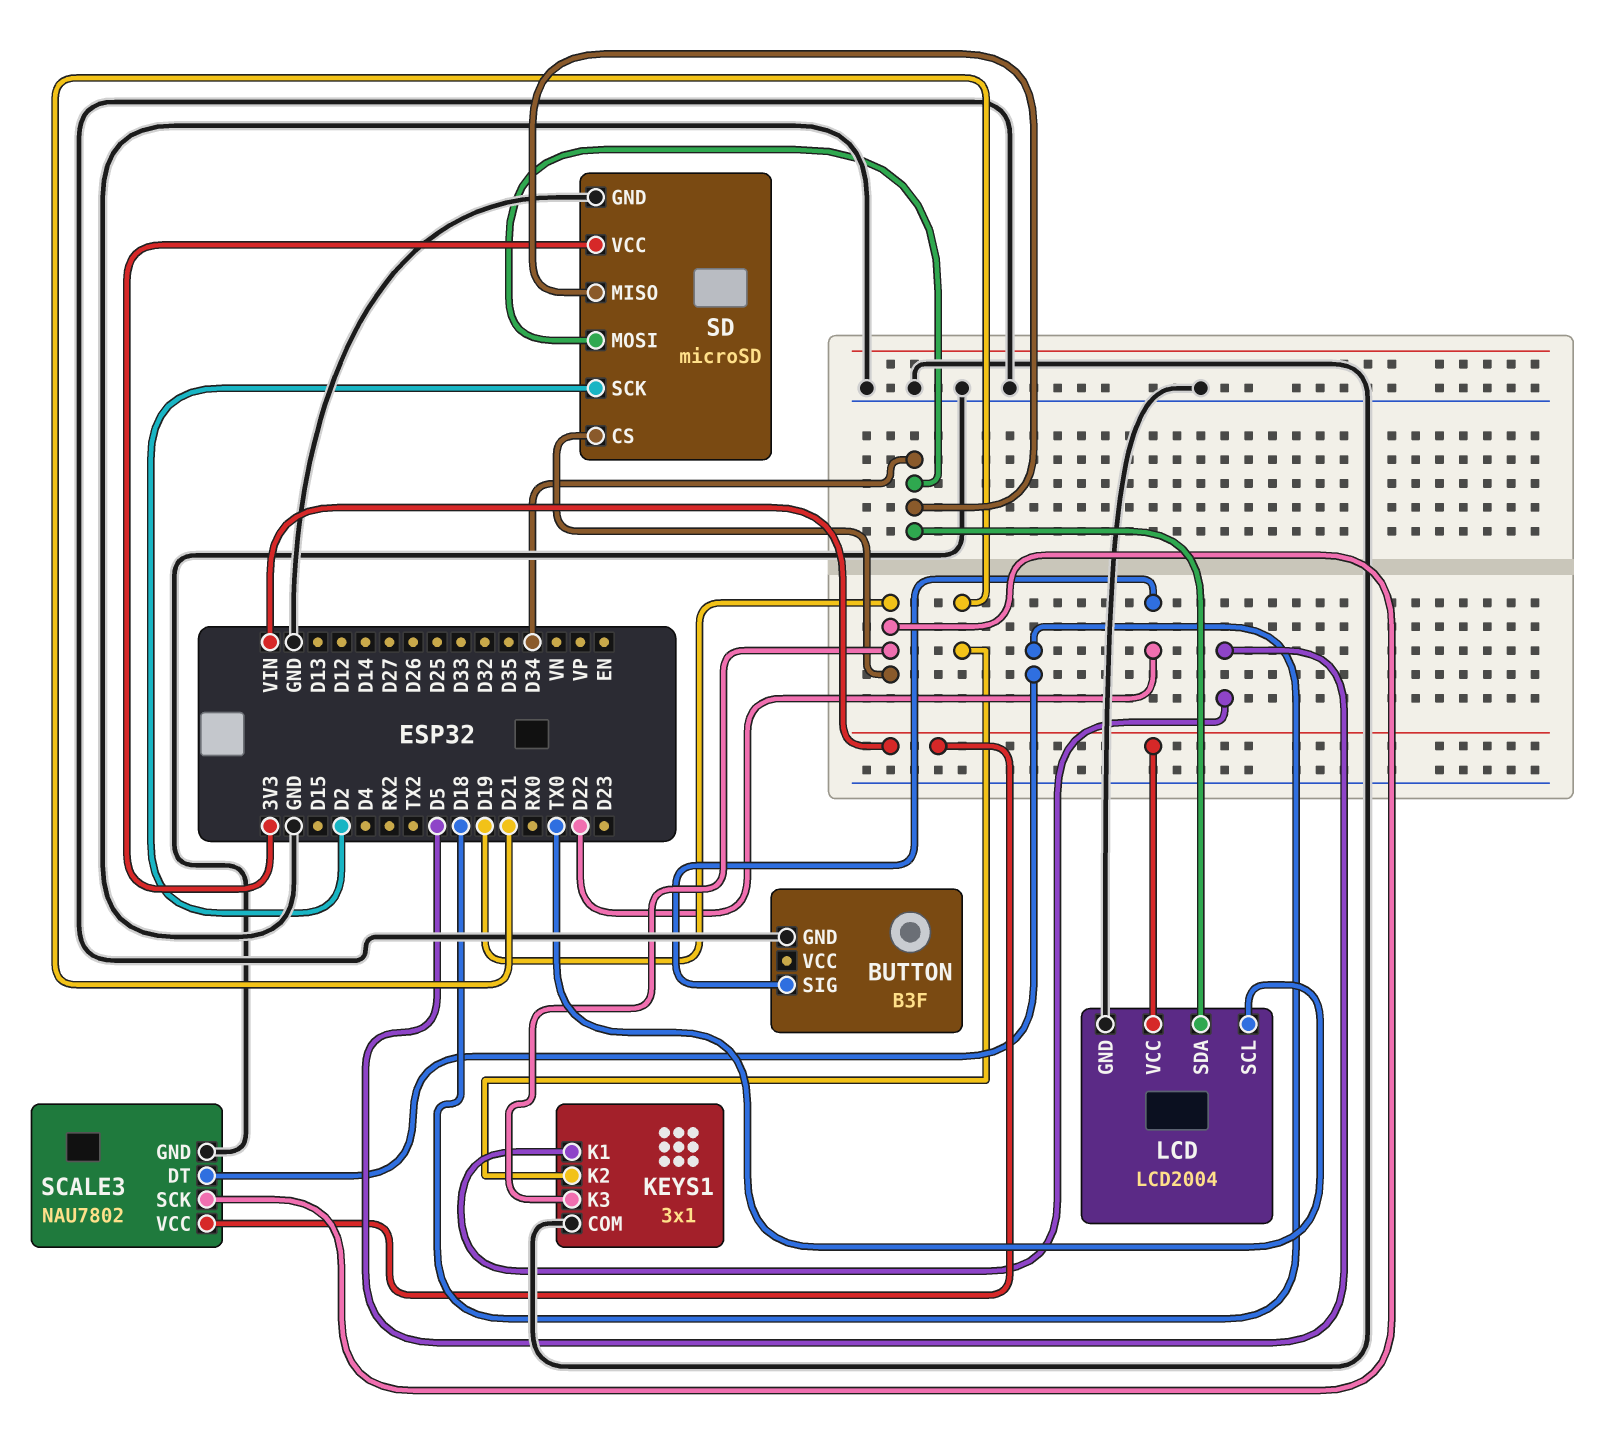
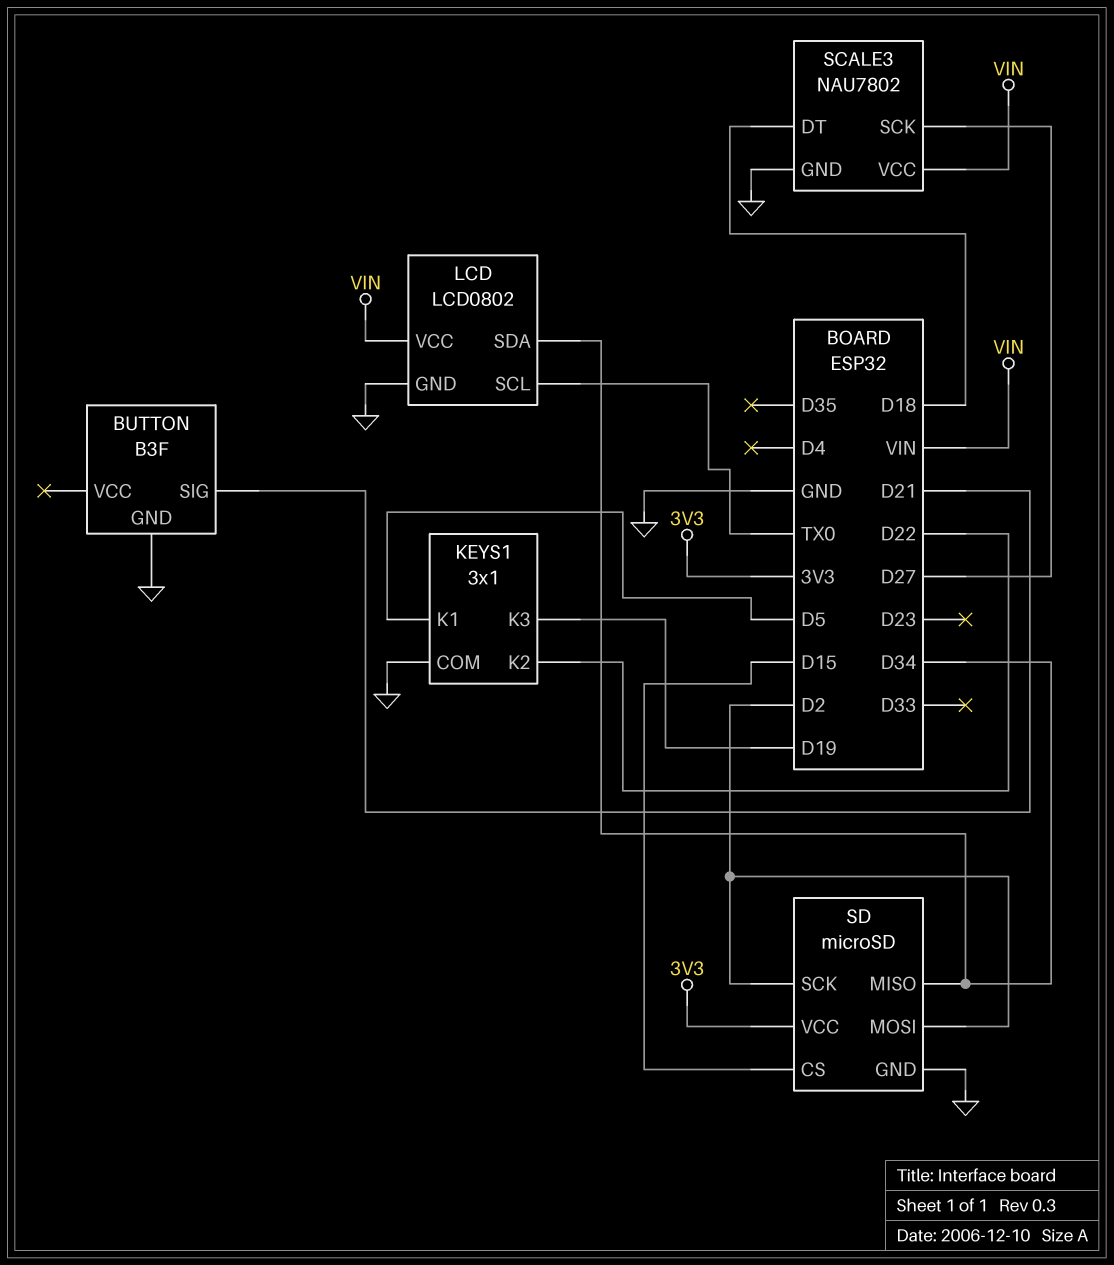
BUTTON pin SIG: D22 -> D21
KEYS1 pin K2: D21 -> D22
LCD: LCD2004 -> LCD0802
SCALE3 pin SCK: D19 -> D27
SD pin CS: D19 -> D15
SD pin MOSI: D34 -> D2

